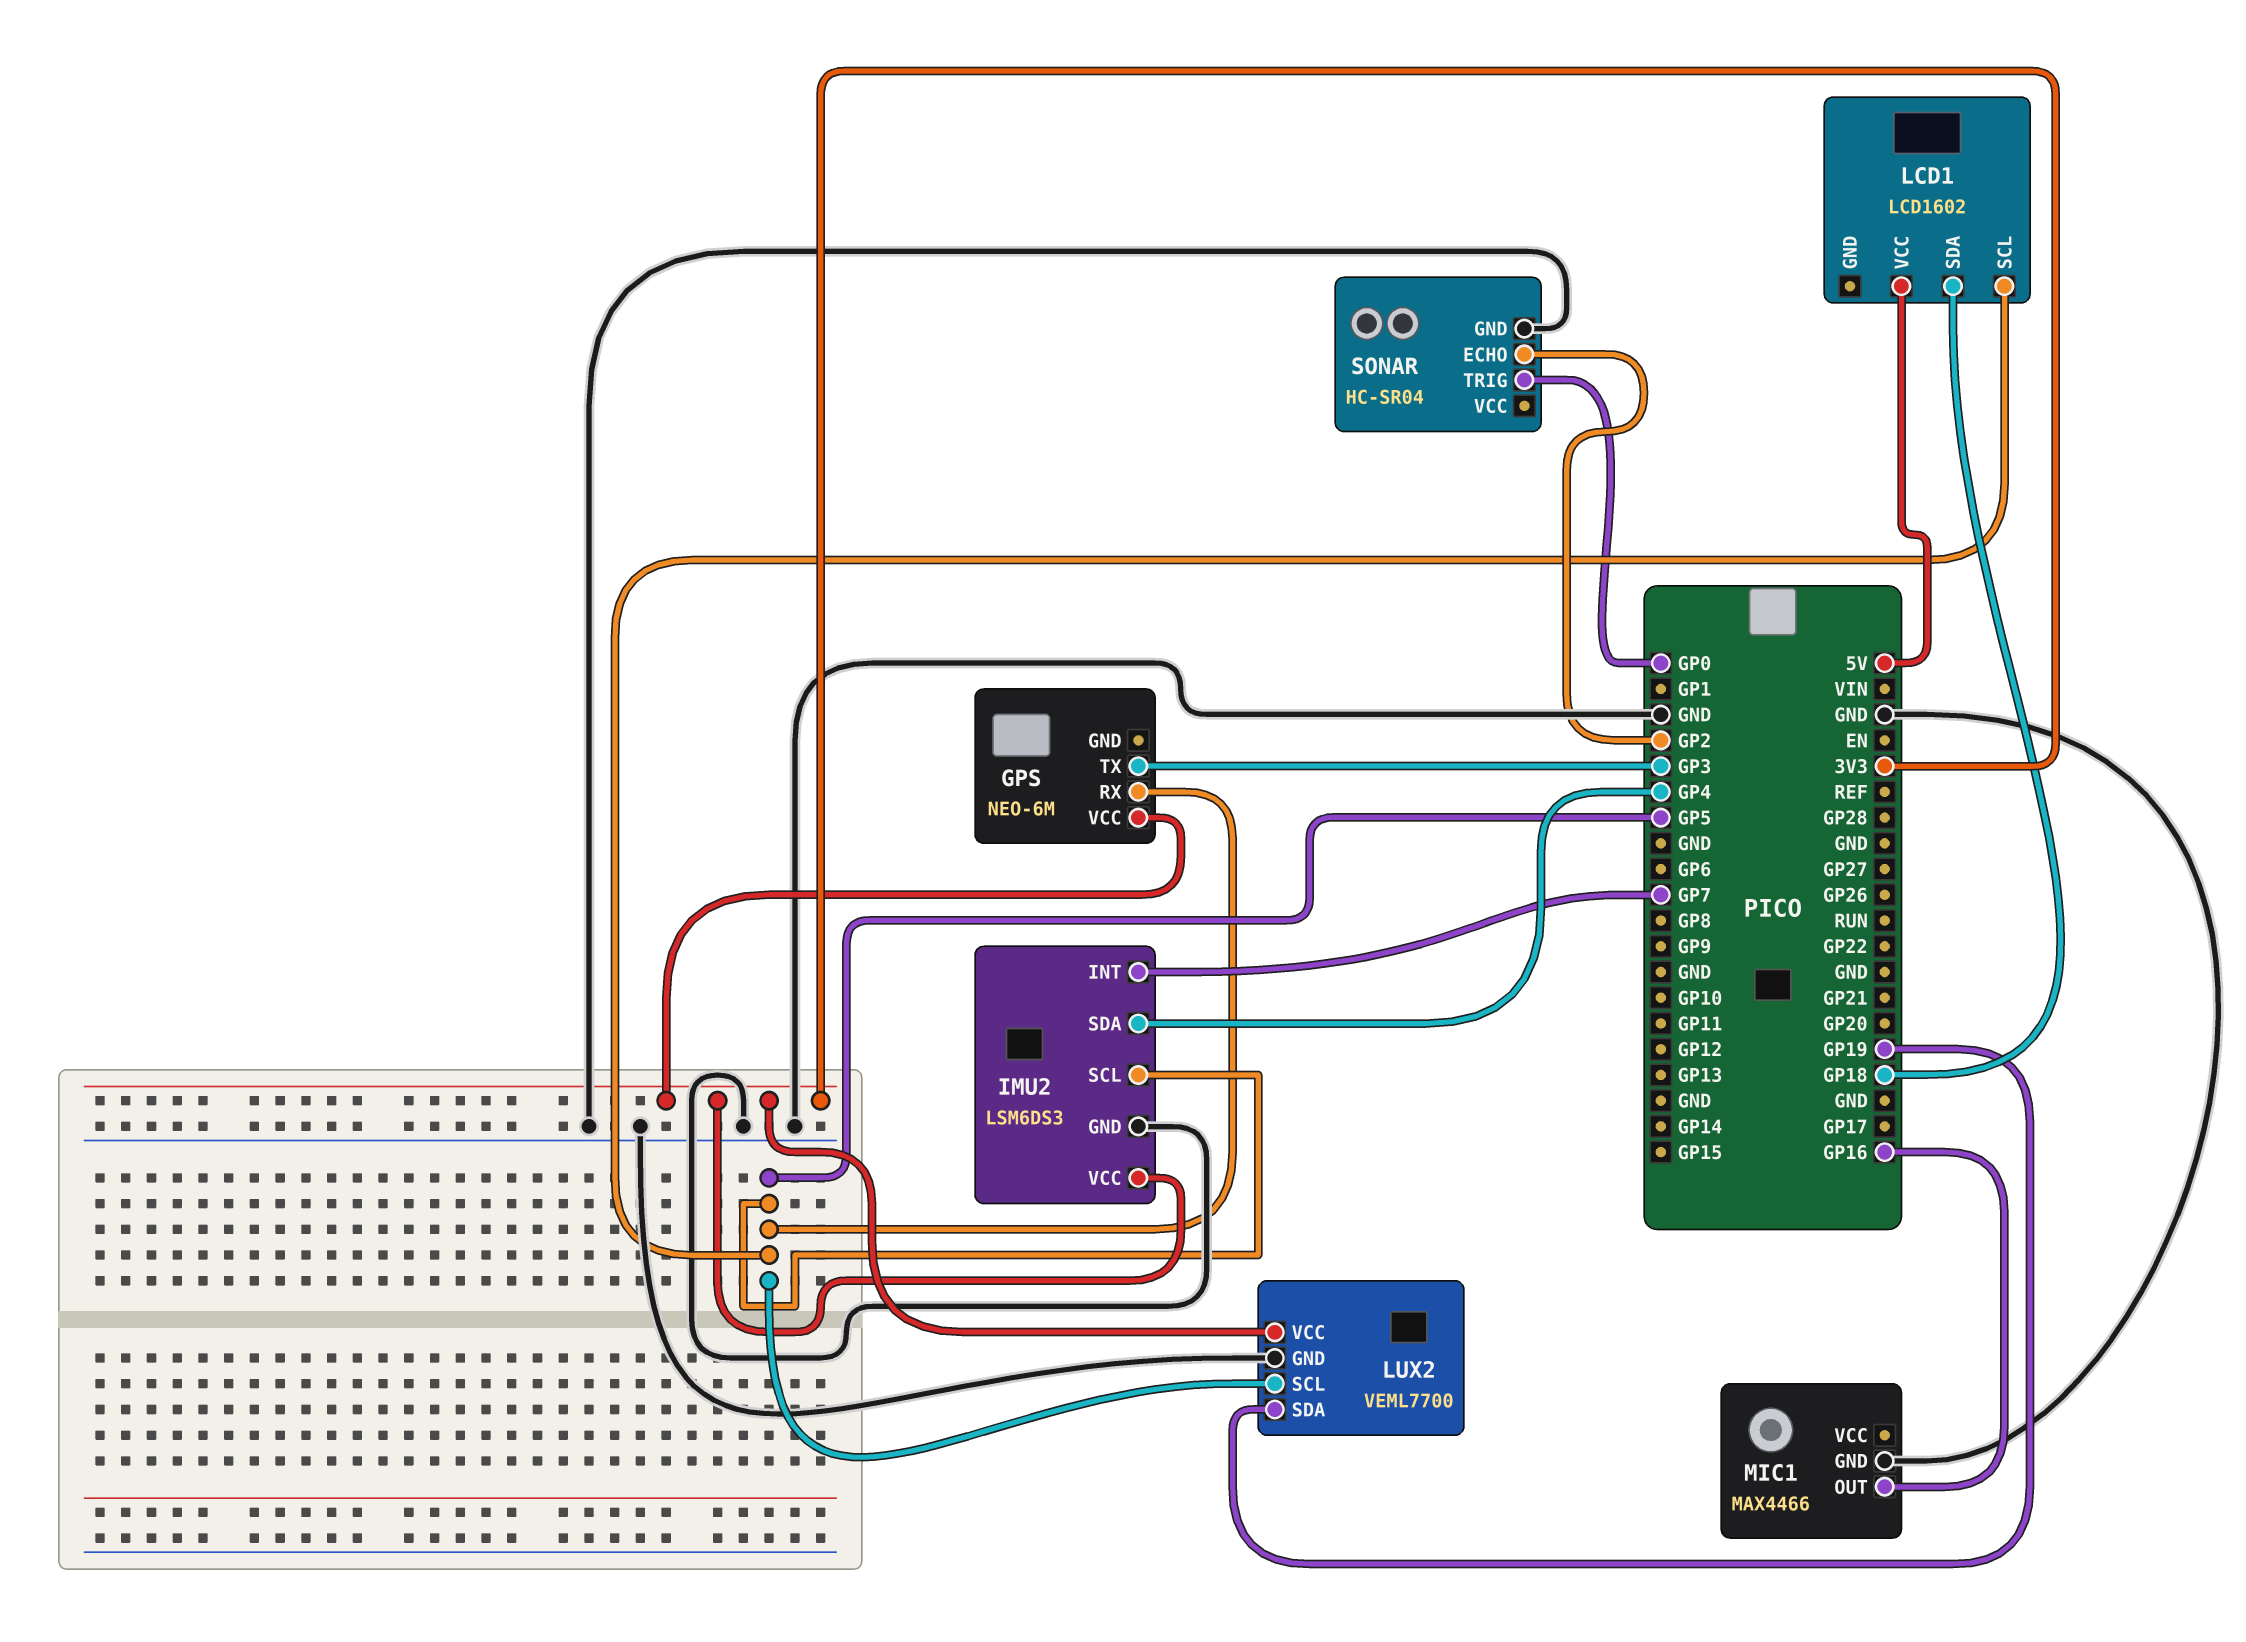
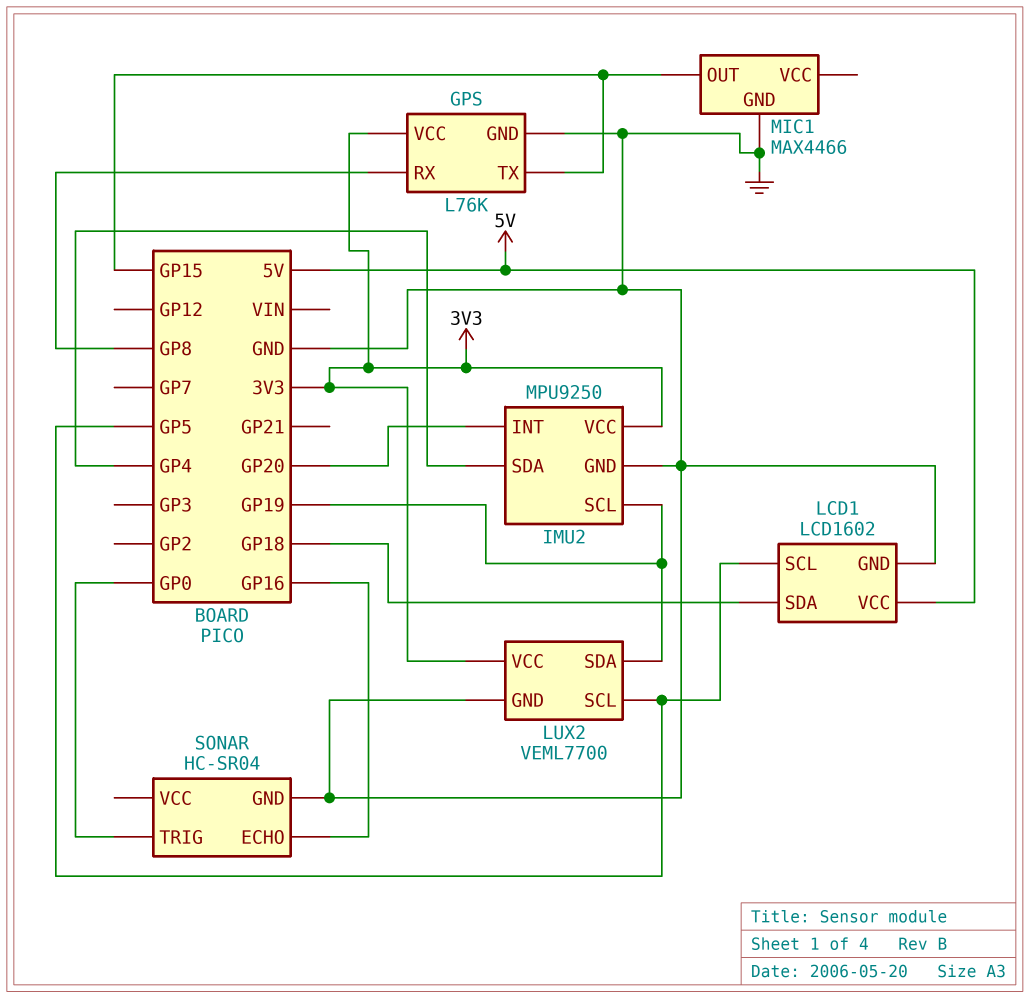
GPS: NEO-6M -> L76K
GPS pin GND: none -> GND
GPS pin RX: GP5 -> GP8
GPS pin TX: GP3 -> GP15
IMU2: LSM6DS3 -> MPU9250
IMU2 pin INT: GP7 -> GP20
IMU2 pin SCL: GP5 -> GP19
LCD1 pin GND: none -> GND
MIC1 pin OUT: GP16 -> GP15
SONAR pin ECHO: GP2 -> GP16

